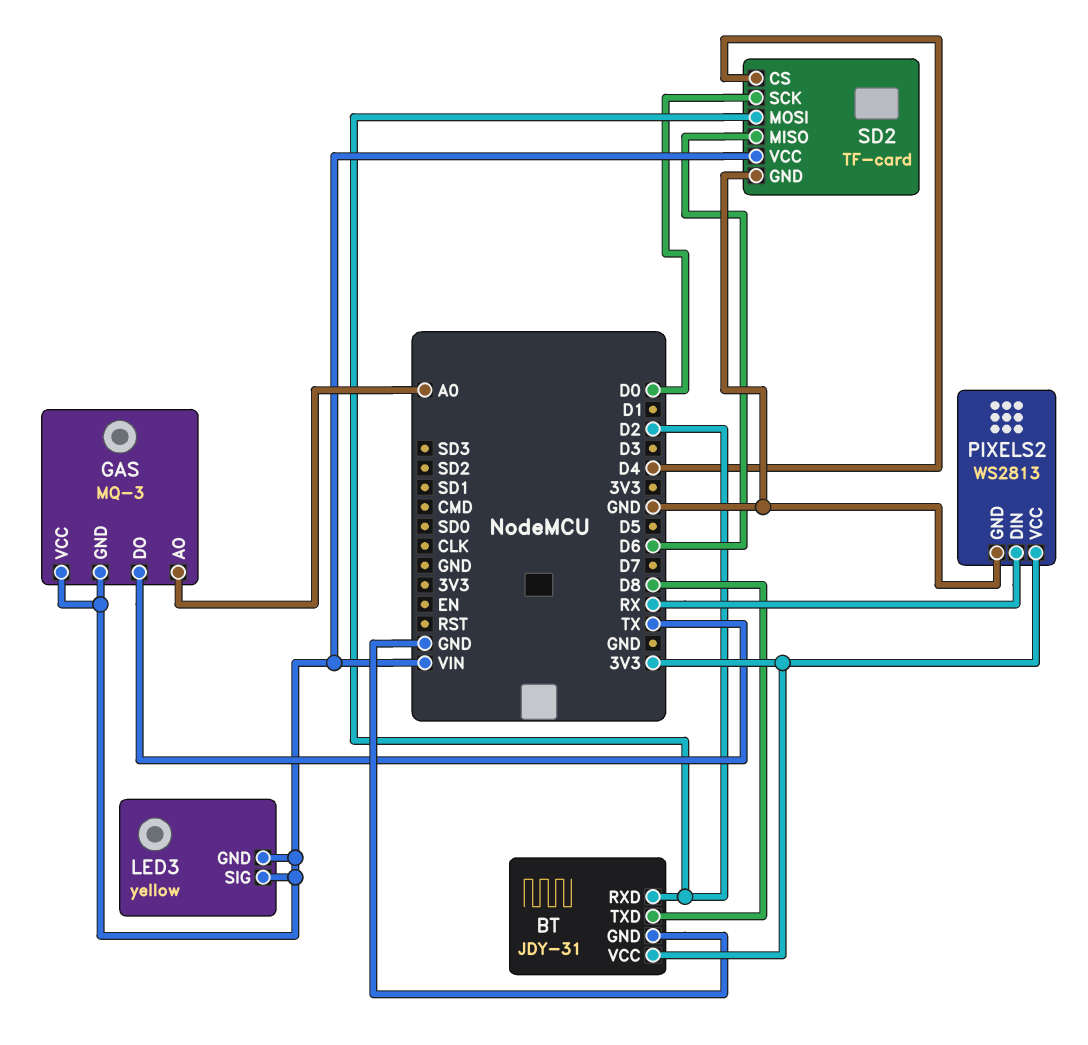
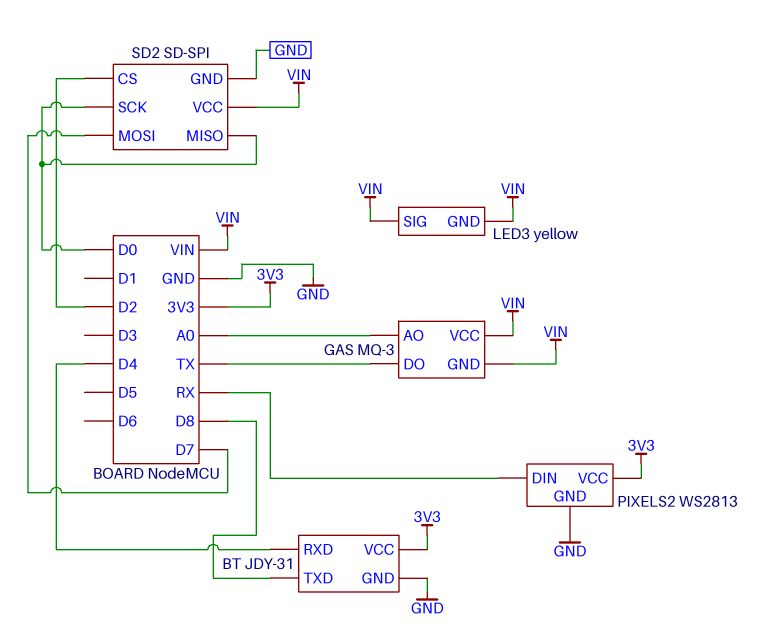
BT pin RXD: D2 -> D4
SD2: TF-card -> SD-SPI
SD2 pin CS: D4 -> D2
SD2 pin MISO: D6 -> D0
SD2 pin MOSI: D2 -> D7

